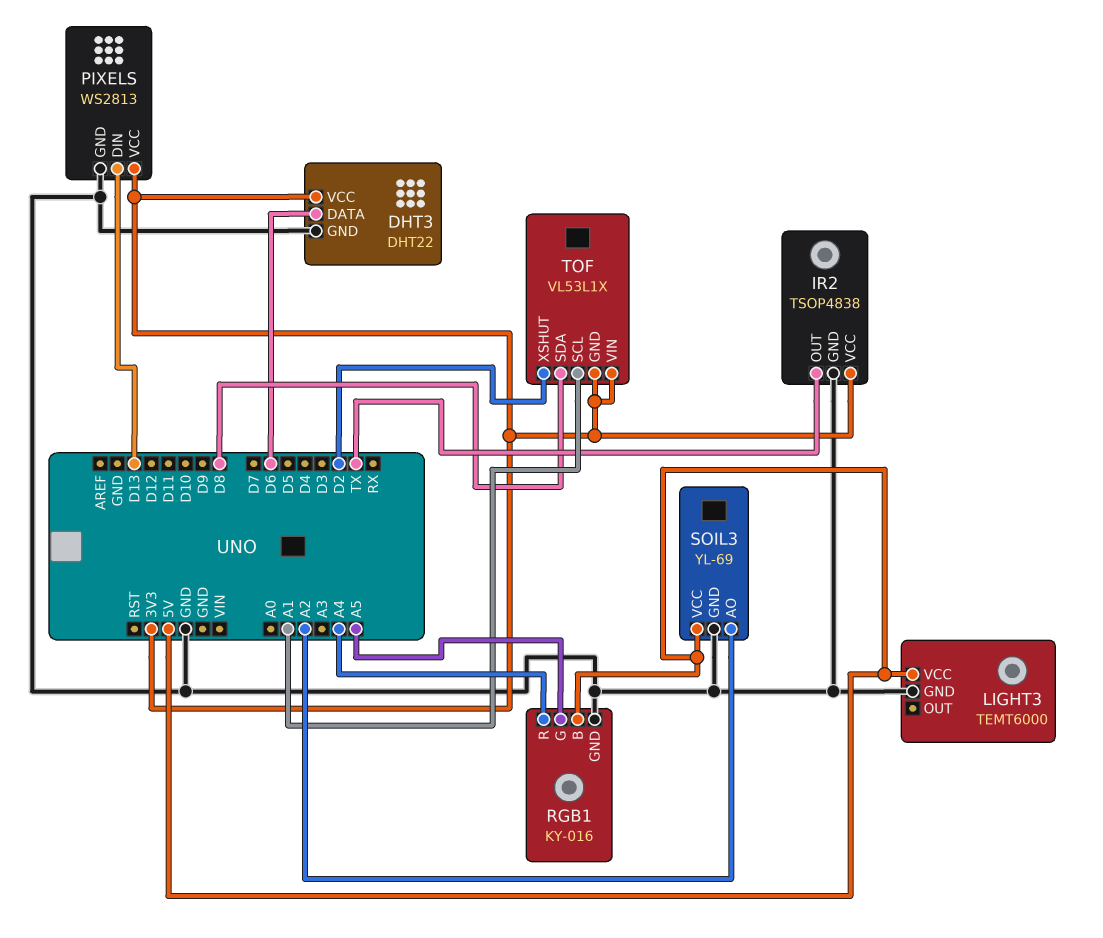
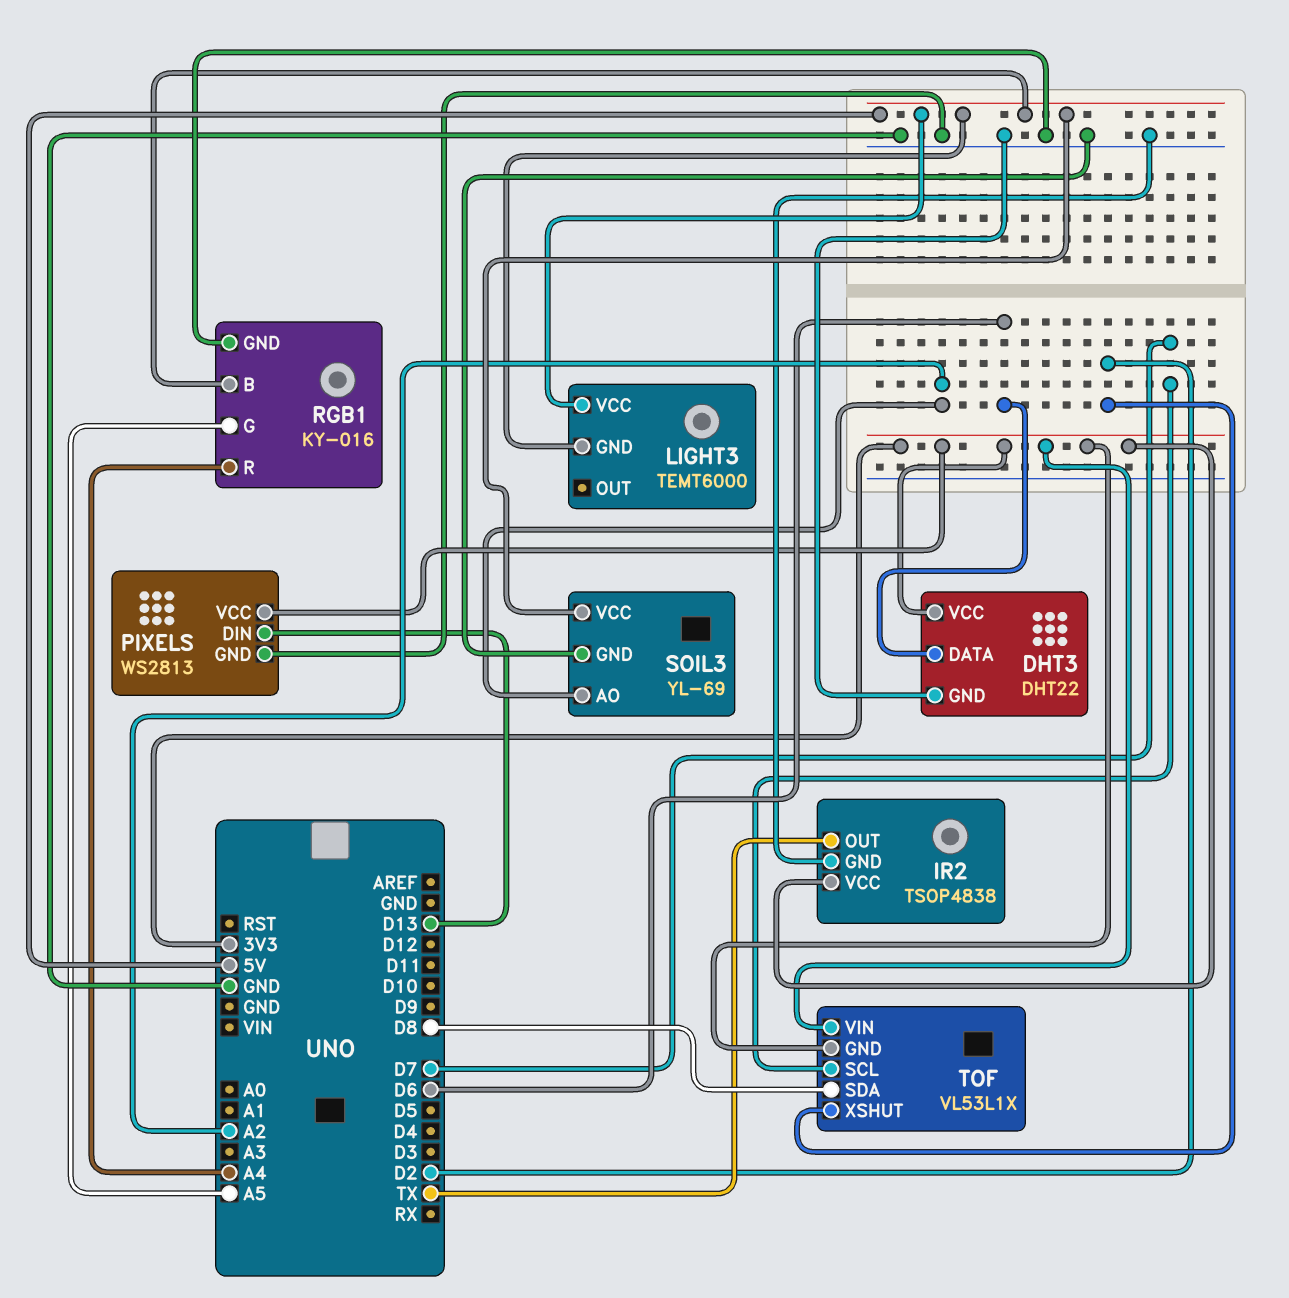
LIGHT3 pin GND: GND -> 5V
TOF pin SCL: A1 -> D7

